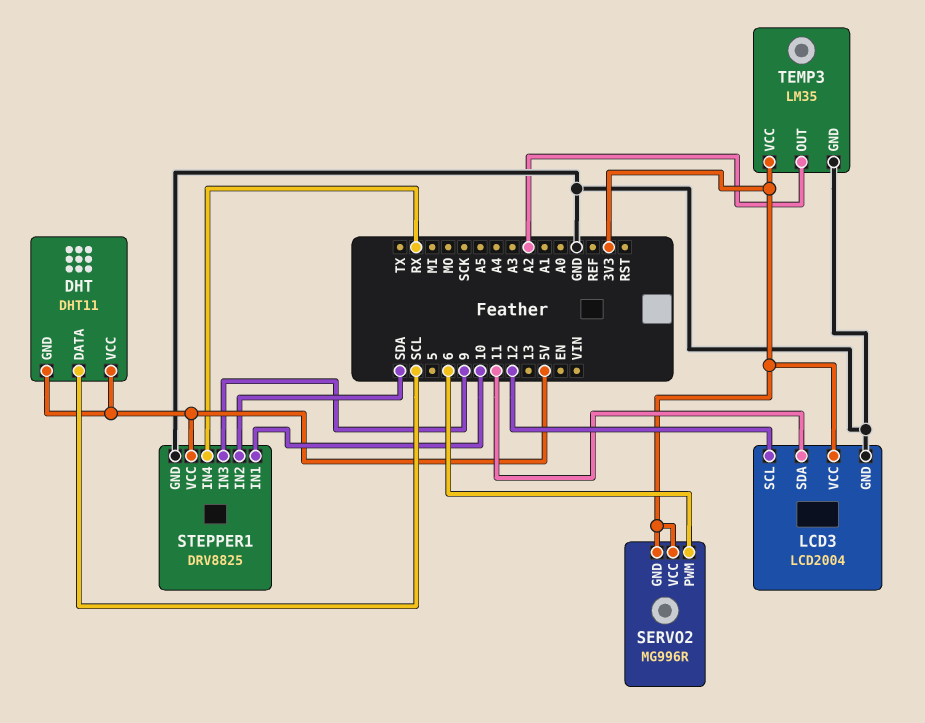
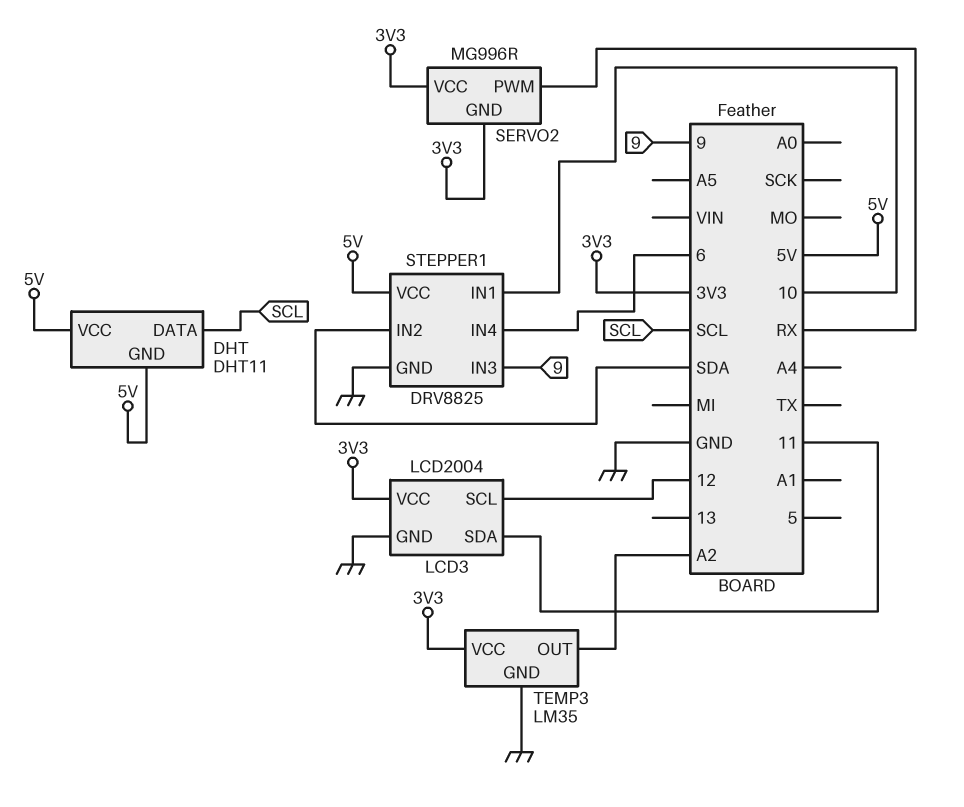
SERVO2 pin PWM: 6 -> RX
STEPPER1 pin IN4: RX -> 6

